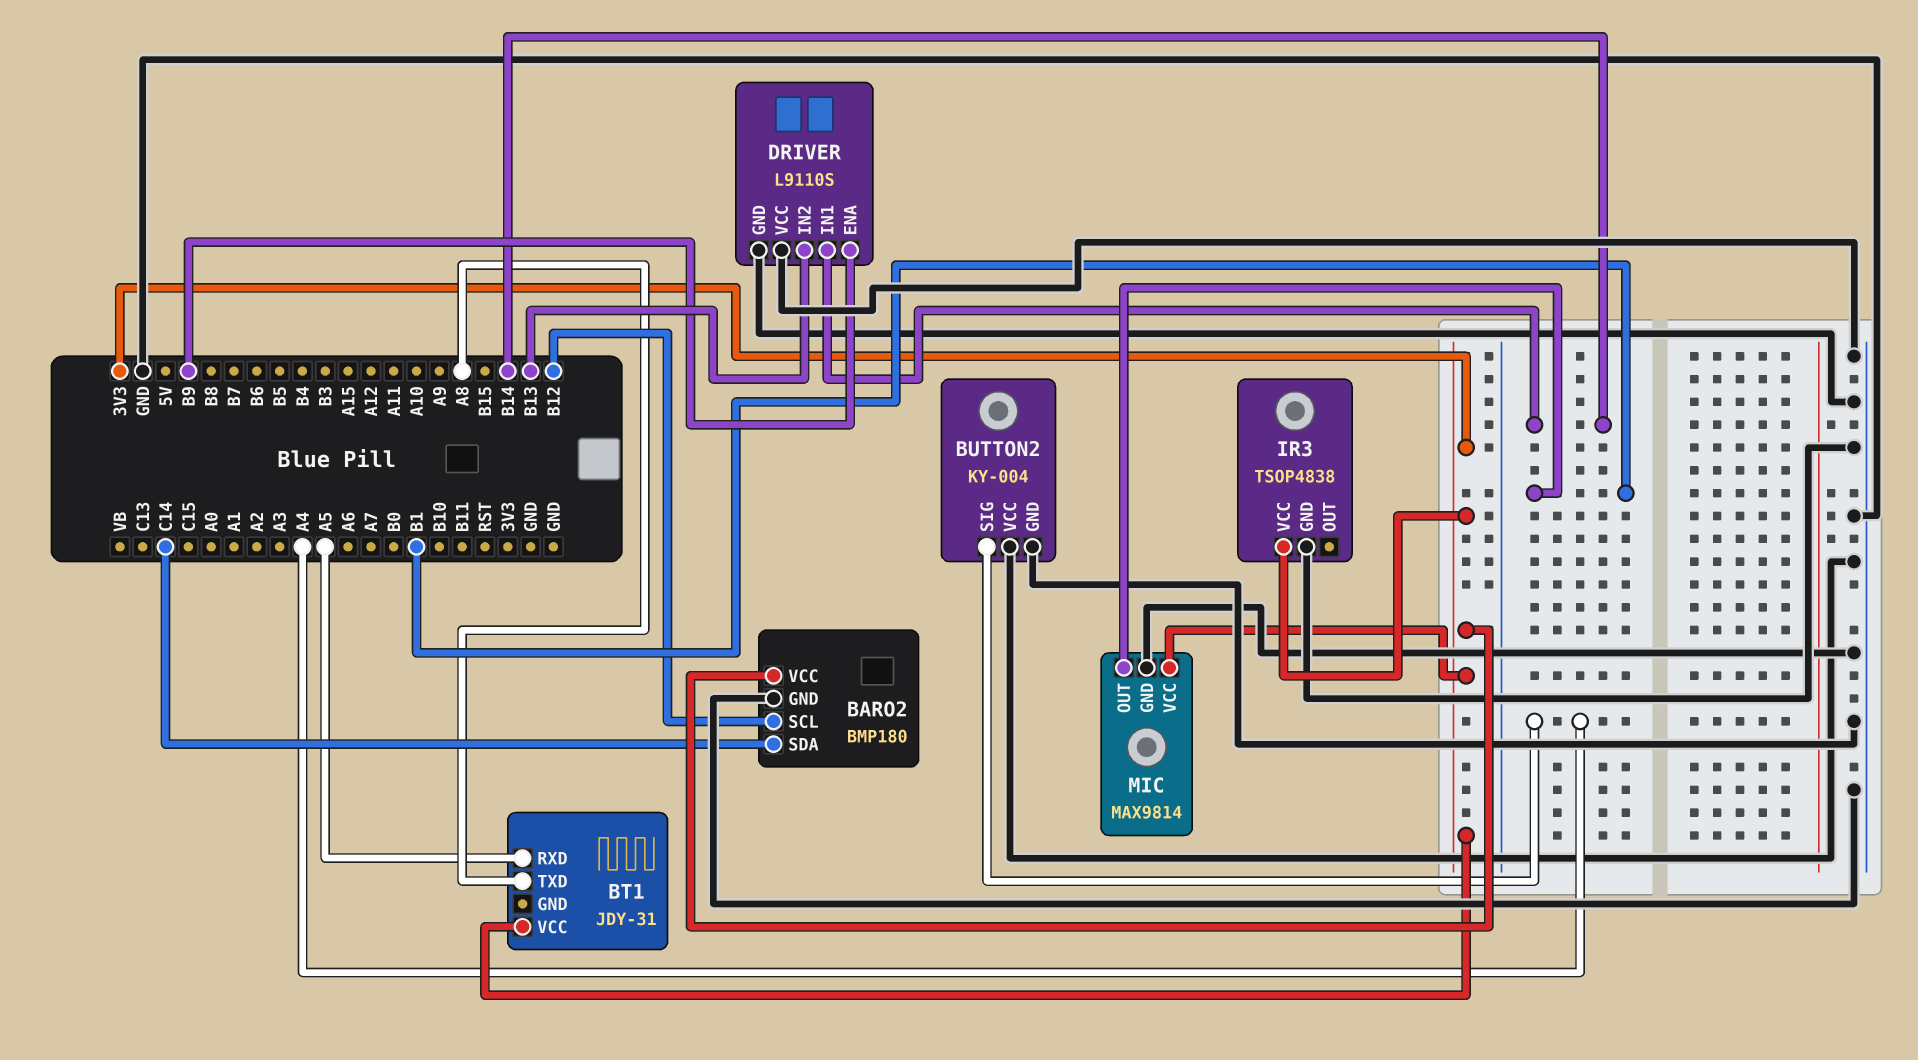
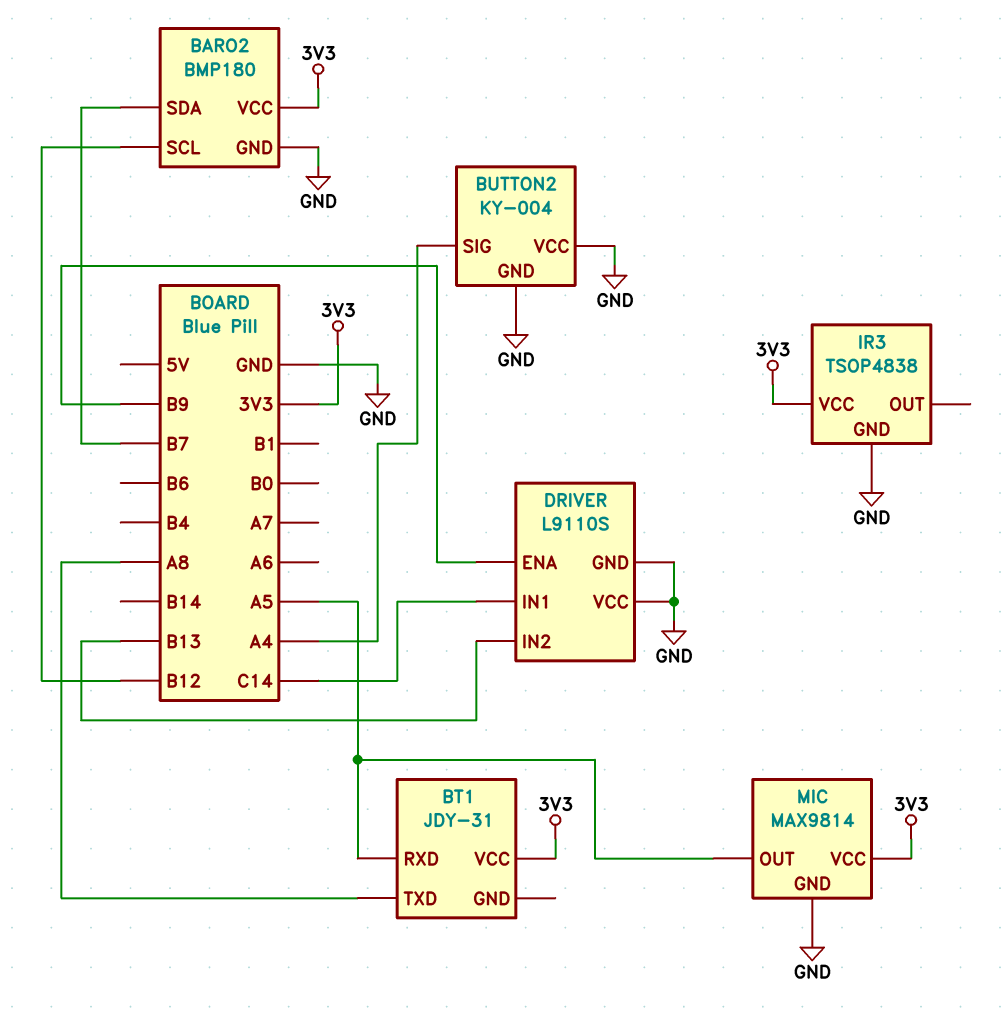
BARO2 pin SDA: C14 -> B7
DRIVER pin IN1: B14 -> C14
MIC pin OUT: B1 -> A5

